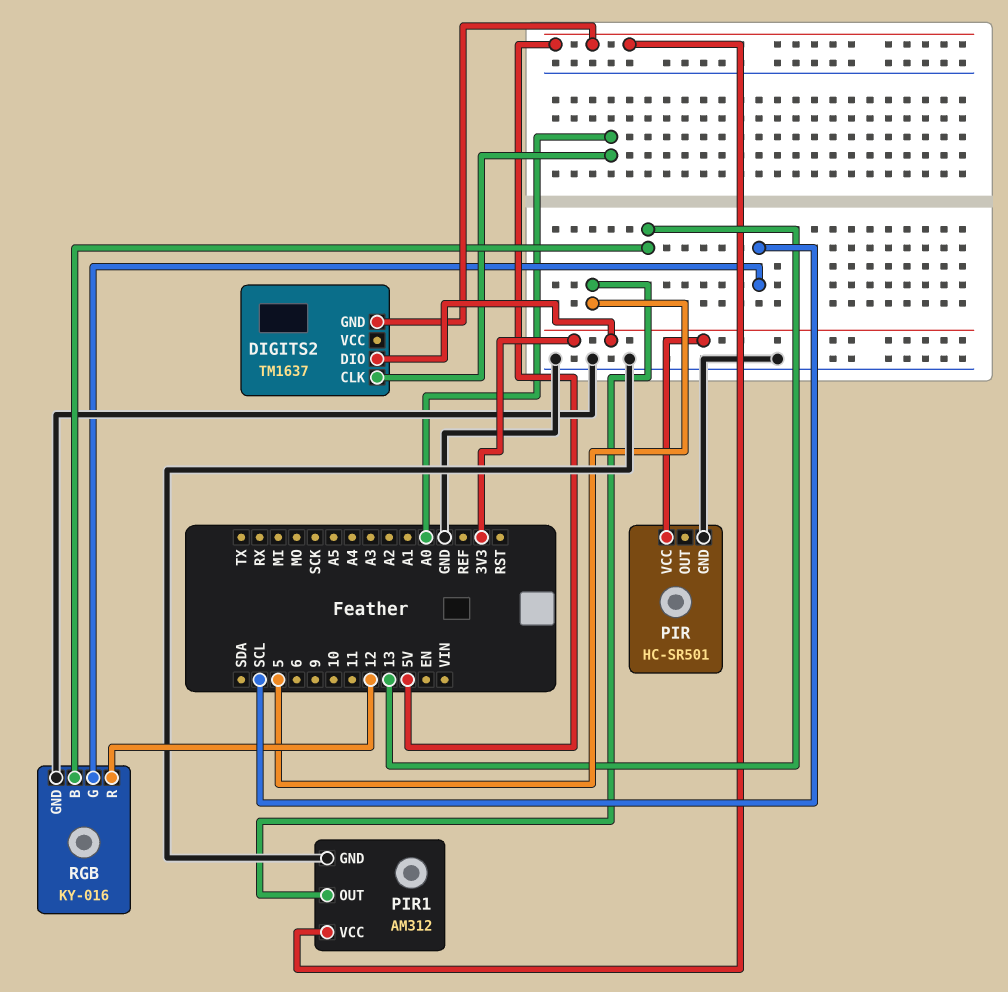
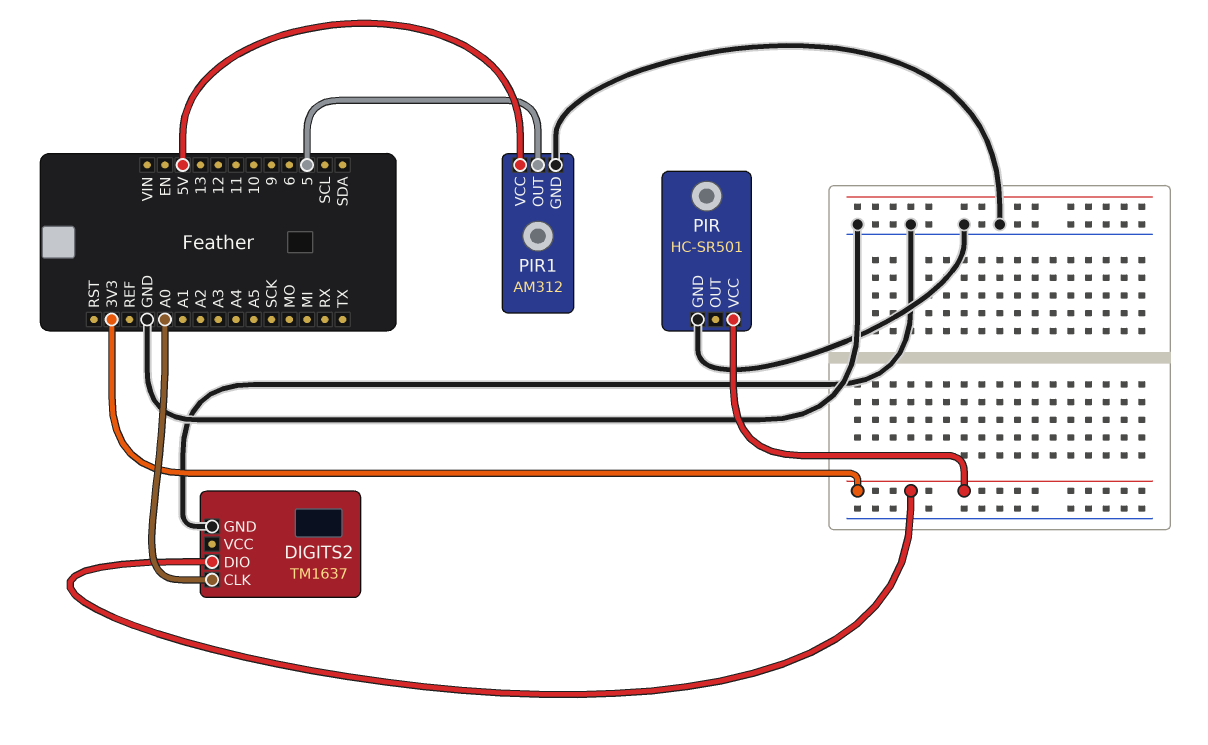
DIGITS2 pin GND: 5V -> GND
RGB: KY-016 -> none
RGB pin B: 13 -> none
RGB pin G: SCL -> none
RGB pin GND: GND -> none
RGB pin R: 12 -> none

